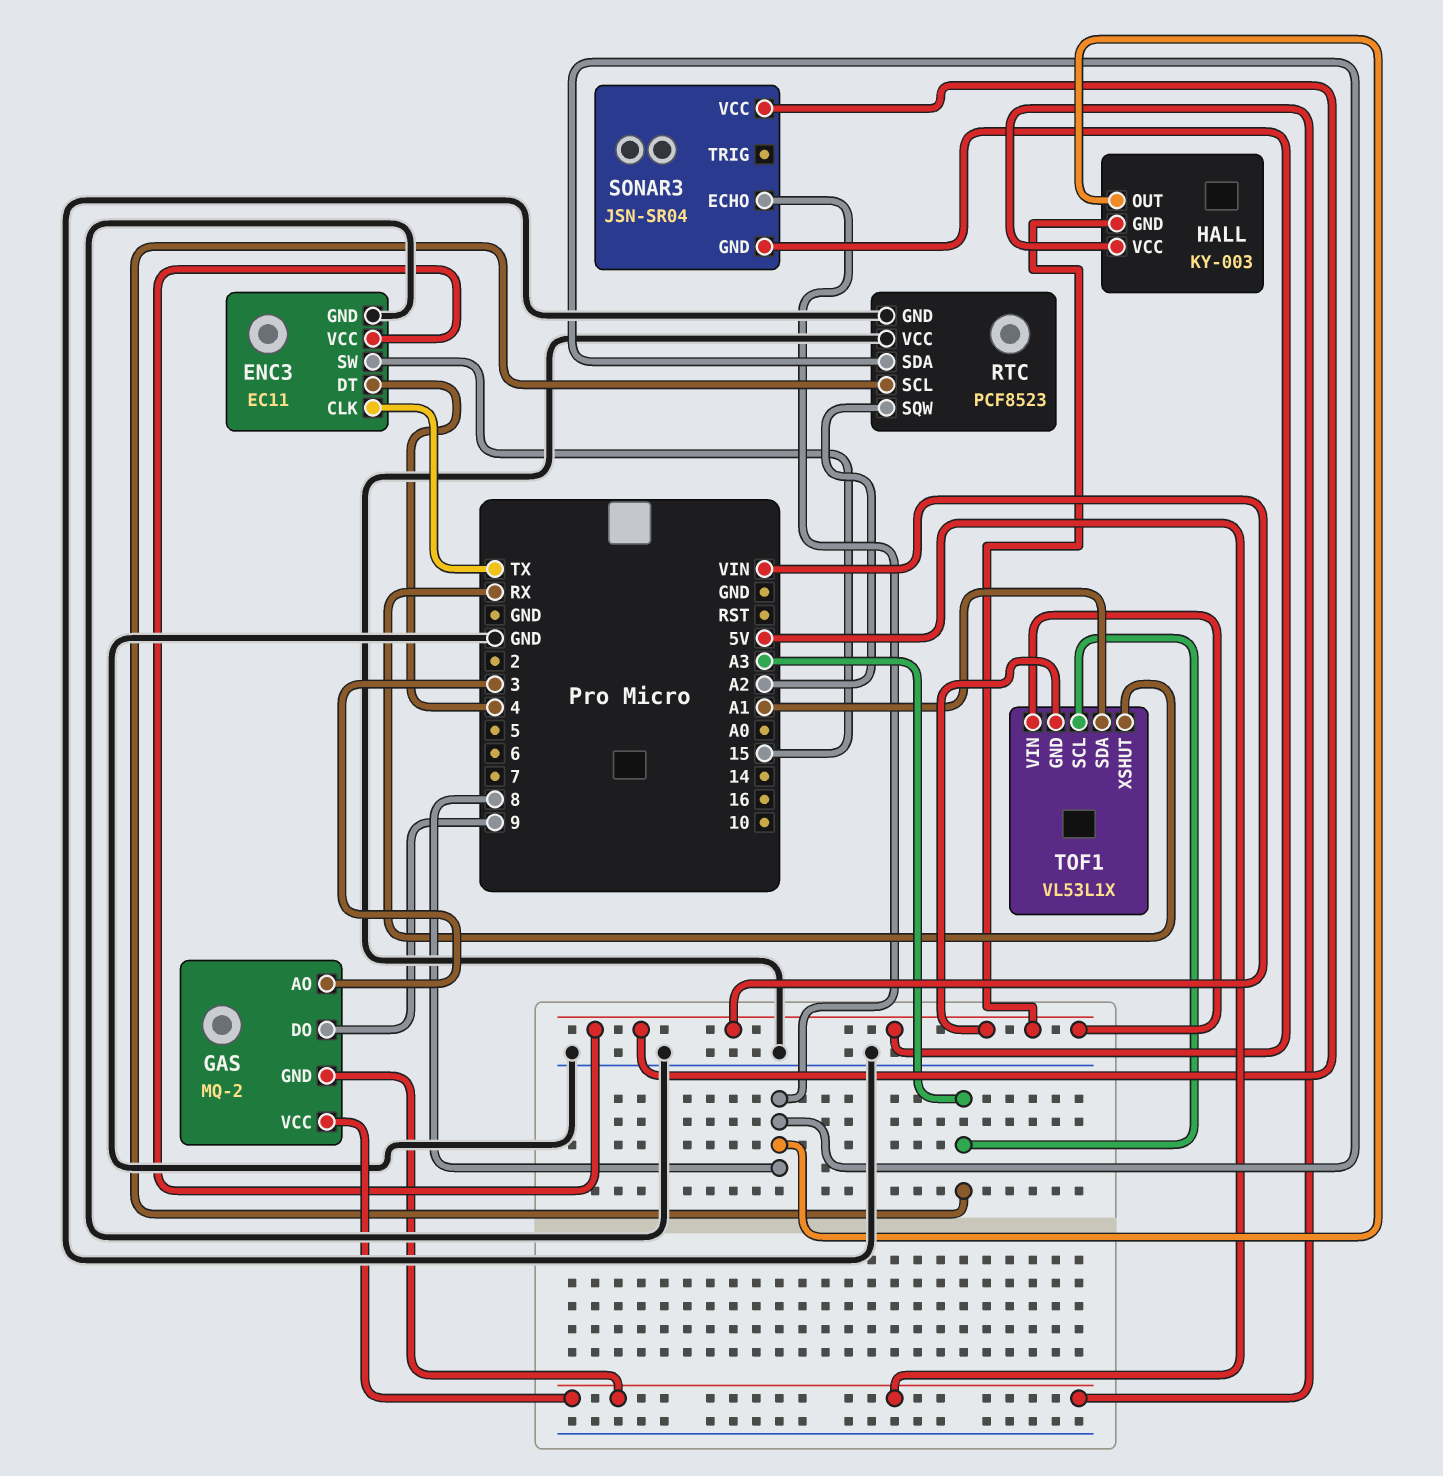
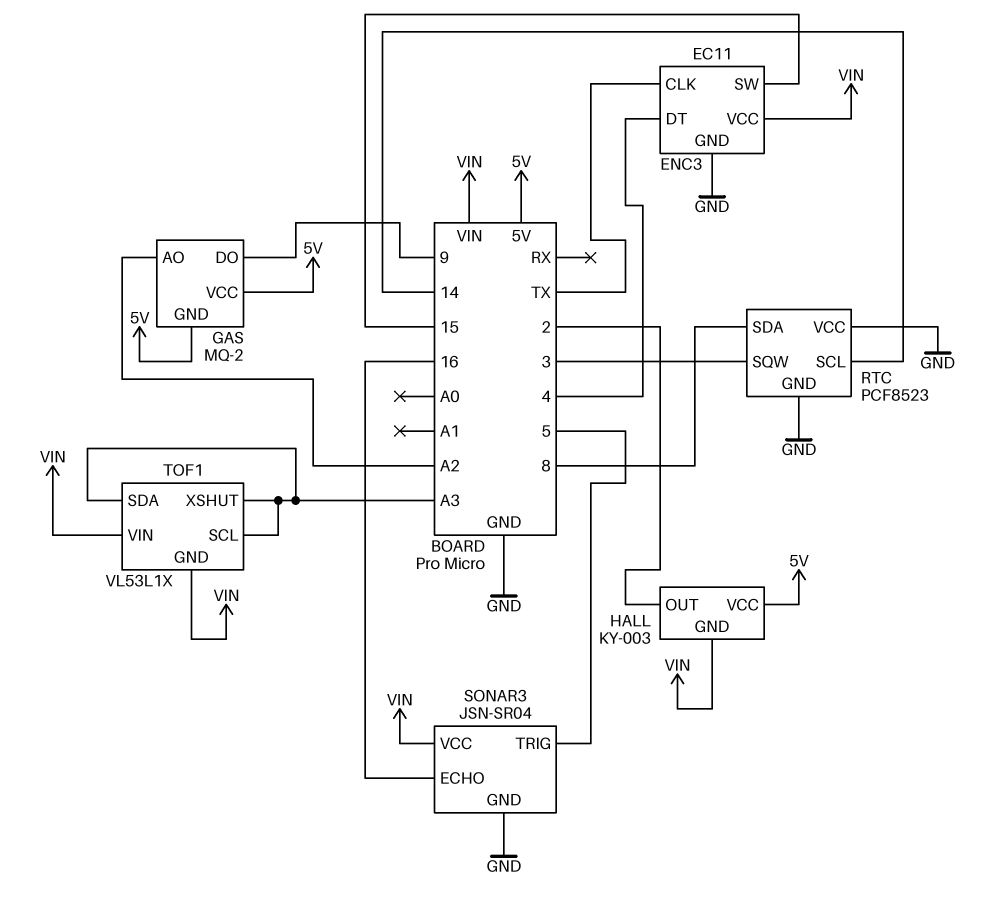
GAS pin AO: 3 -> A2
HALL pin OUT: 8 -> 2
RTC pin SCL: A3 -> 14
RTC pin SQW: A2 -> 3
SONAR3 pin ECHO: 8 -> 16
SONAR3 pin GND: VIN -> GND
SONAR3 pin TRIG: none -> 5
TOF1 pin SDA: A1 -> A3
TOF1 pin XSHUT: RX -> A3

